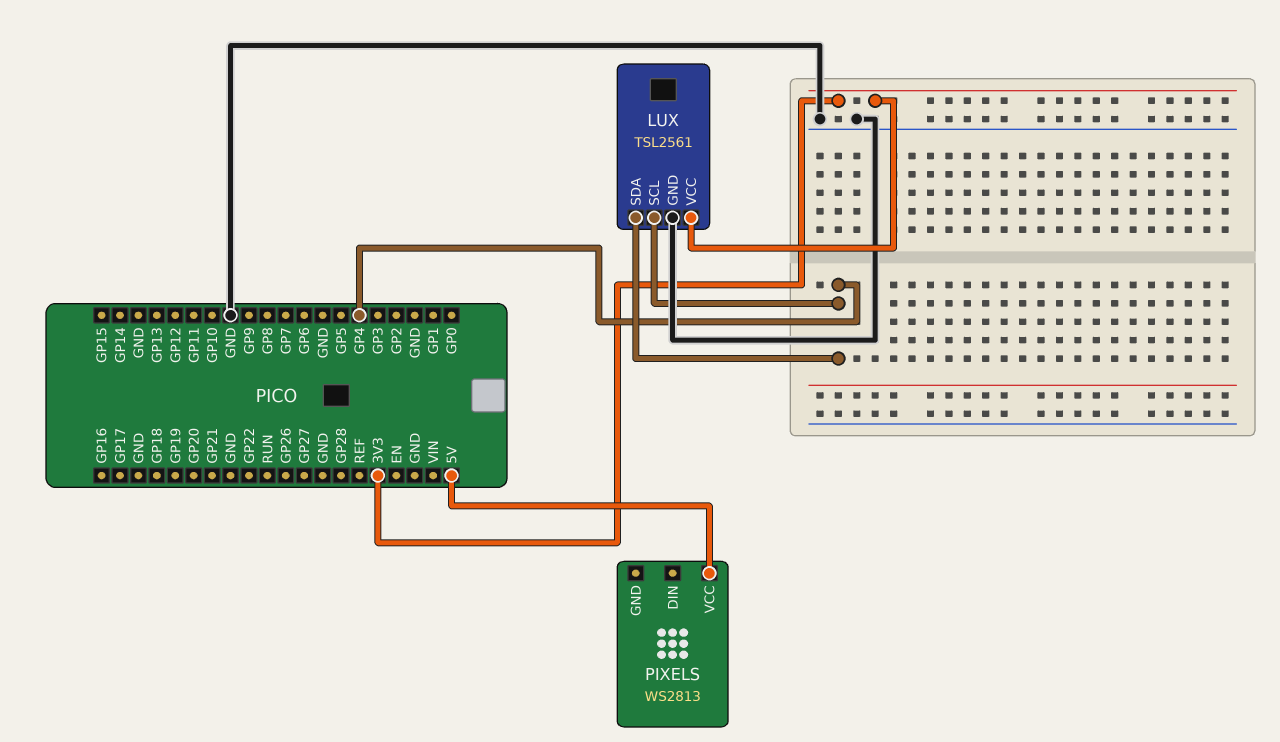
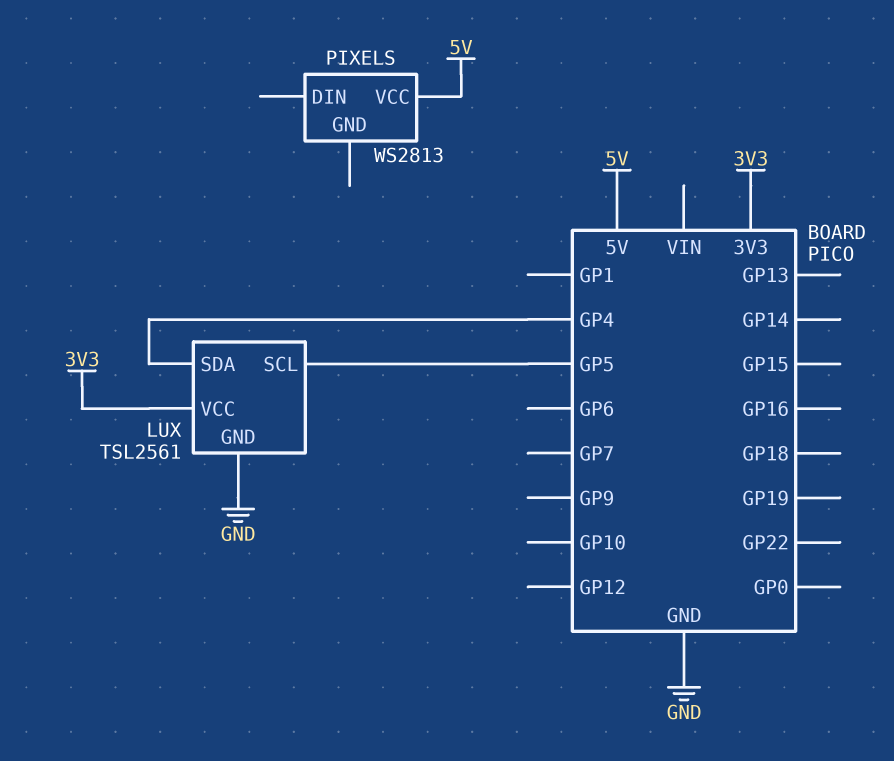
LUX pin SCL: GP4 -> GP5

